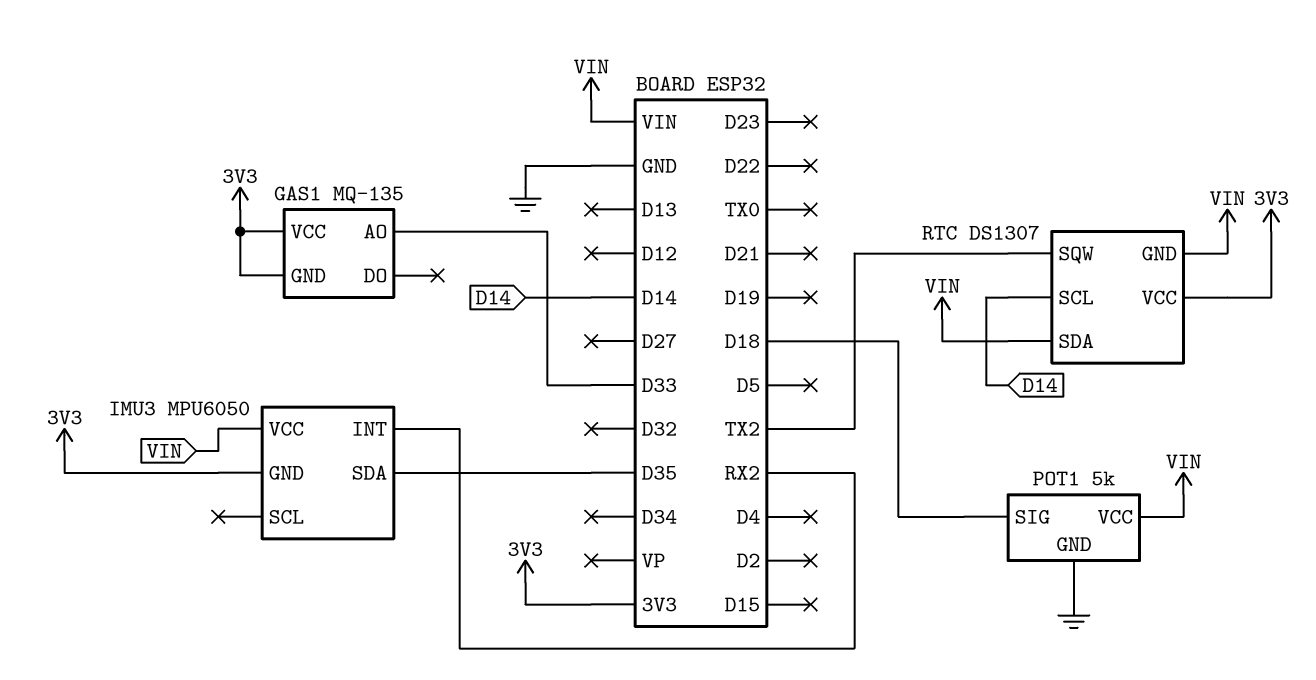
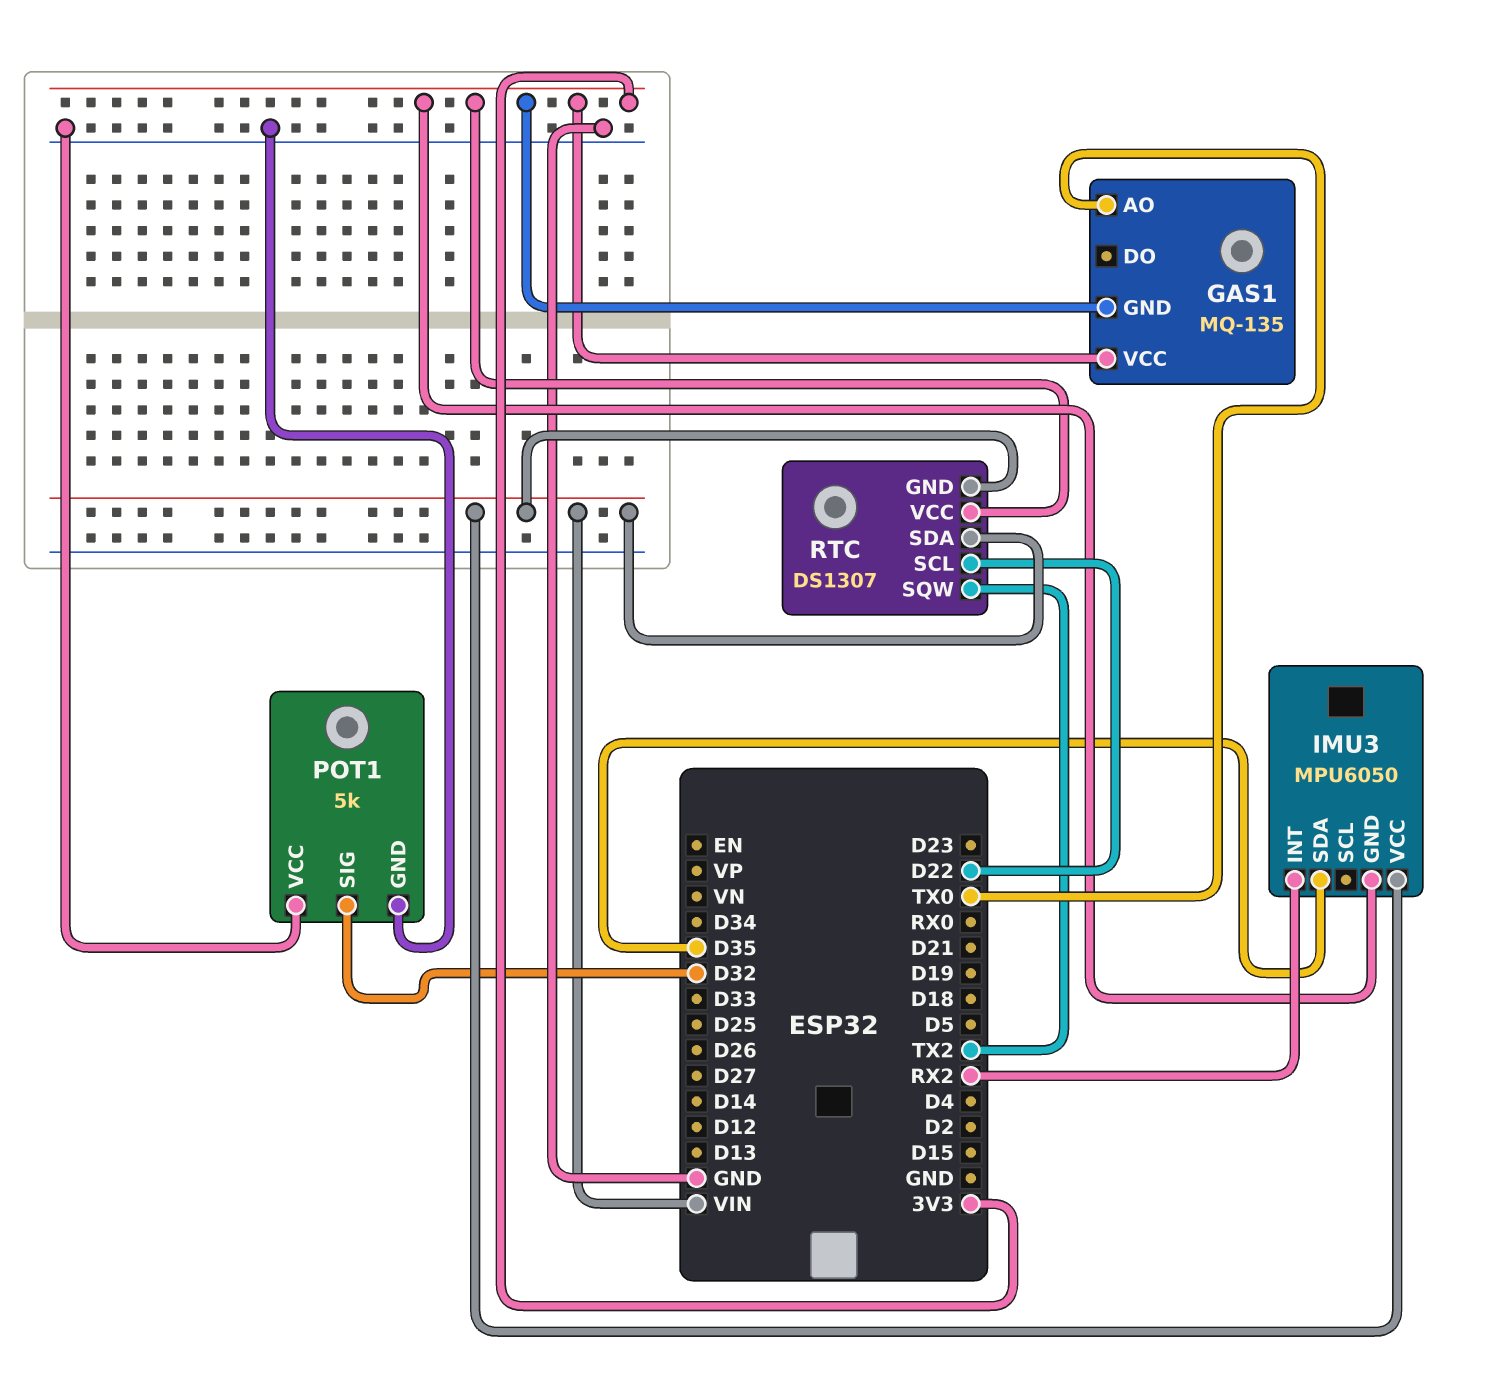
GAS1 pin AO: D33 -> TX0
POT1 pin SIG: D18 -> D32
POT1 pin VCC: VIN -> GND
RTC pin SCL: D14 -> D22

